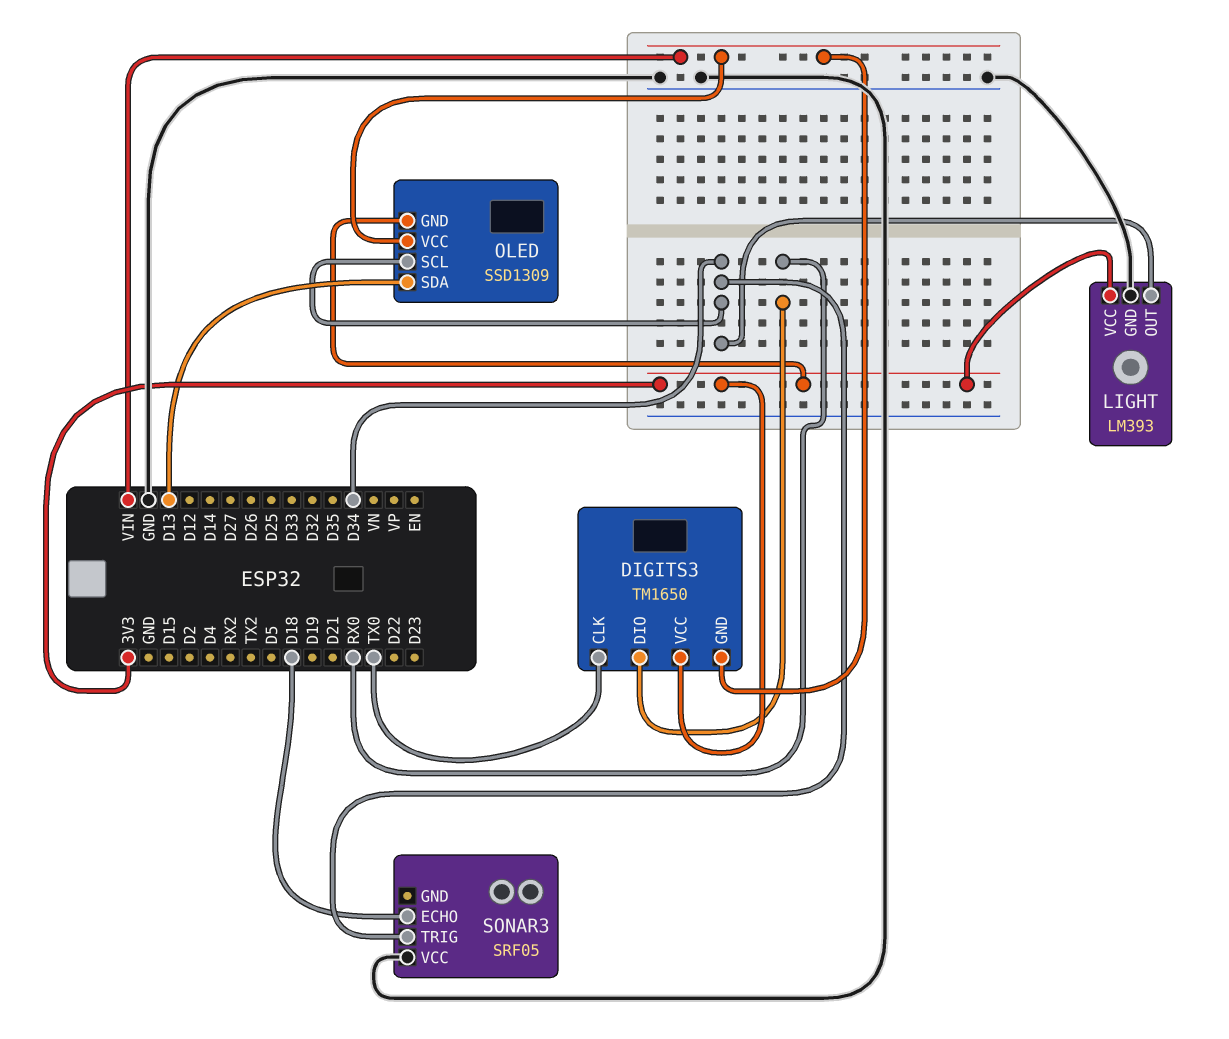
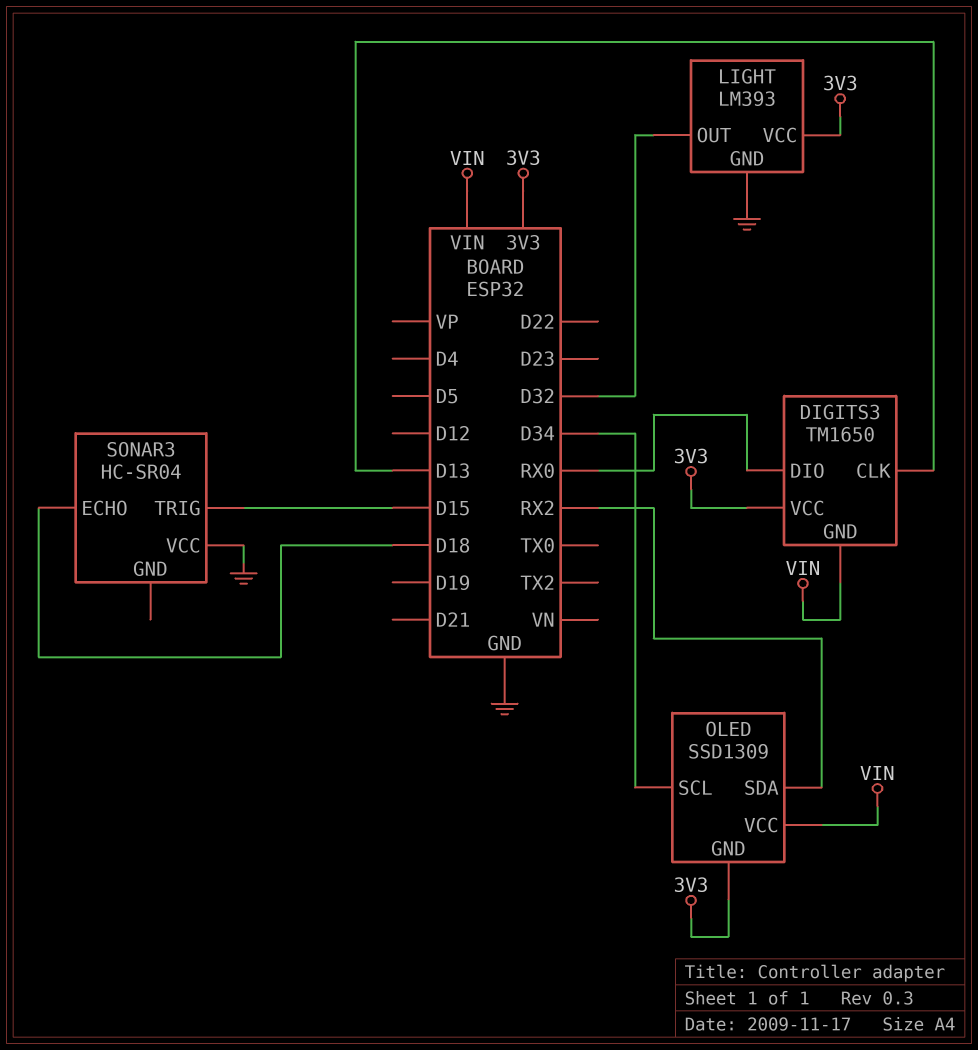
DIGITS3 pin CLK: TX0 -> D13
LIGHT pin OUT: D34 -> D32
OLED pin SDA: D13 -> RX2
SONAR3: SRF05 -> HC-SR04
SONAR3 pin TRIG: D34 -> D15

